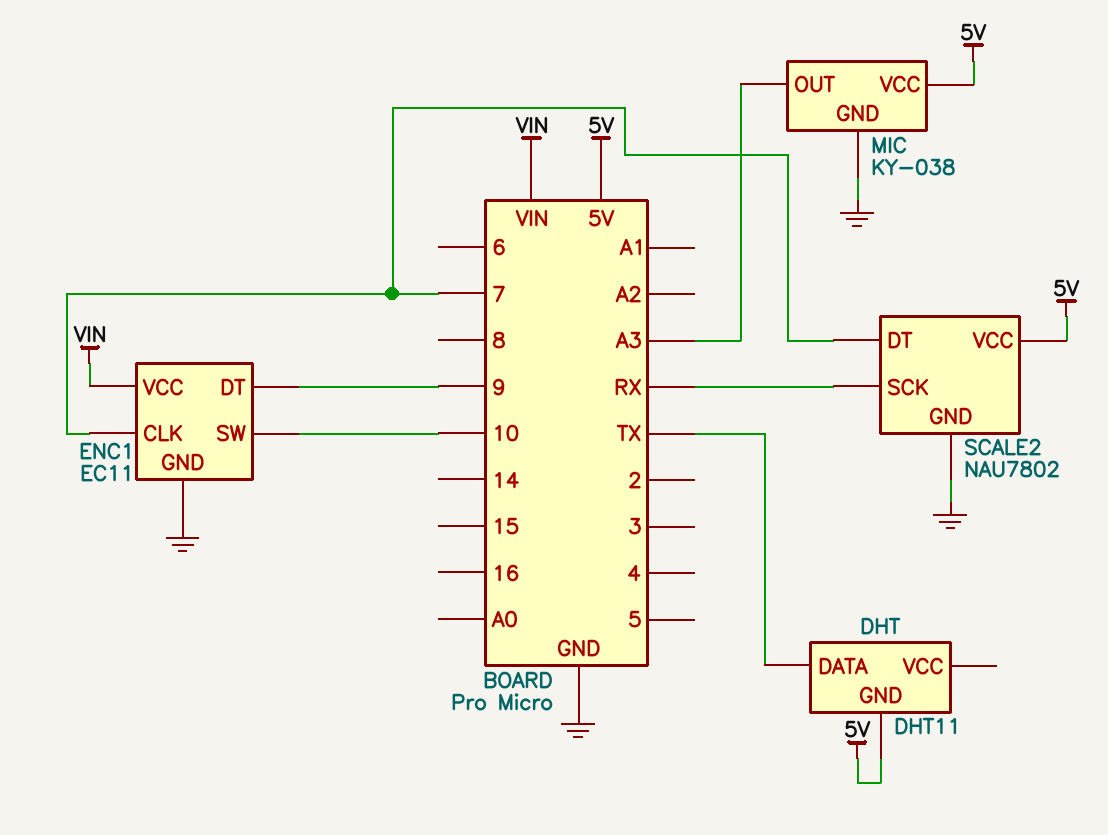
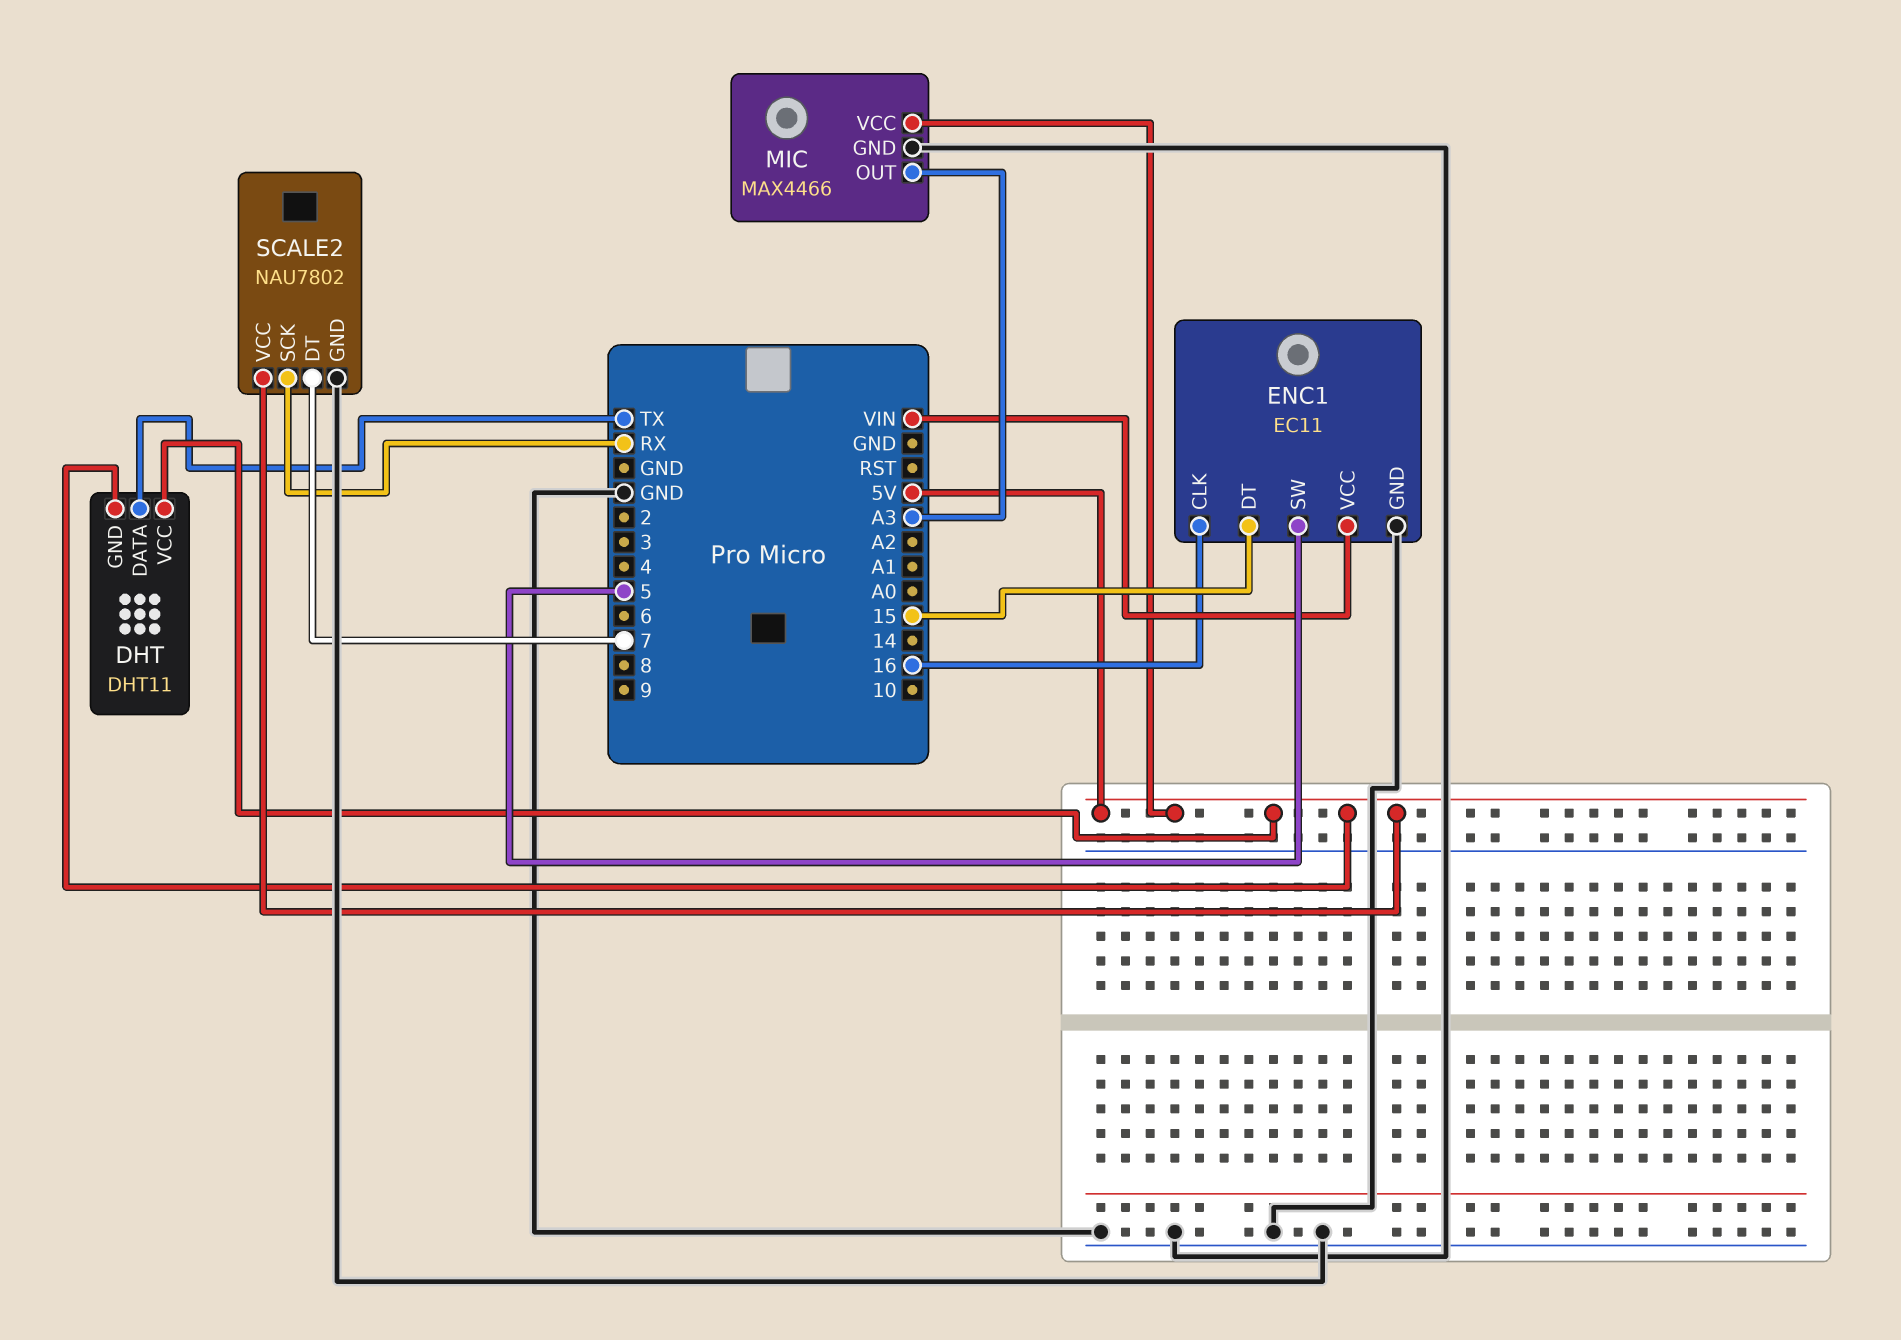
DHT pin VCC: none -> 5V
ENC1 pin CLK: 7 -> 16
ENC1 pin DT: 9 -> 15
ENC1 pin SW: 10 -> 5
MIC: KY-038 -> MAX4466

